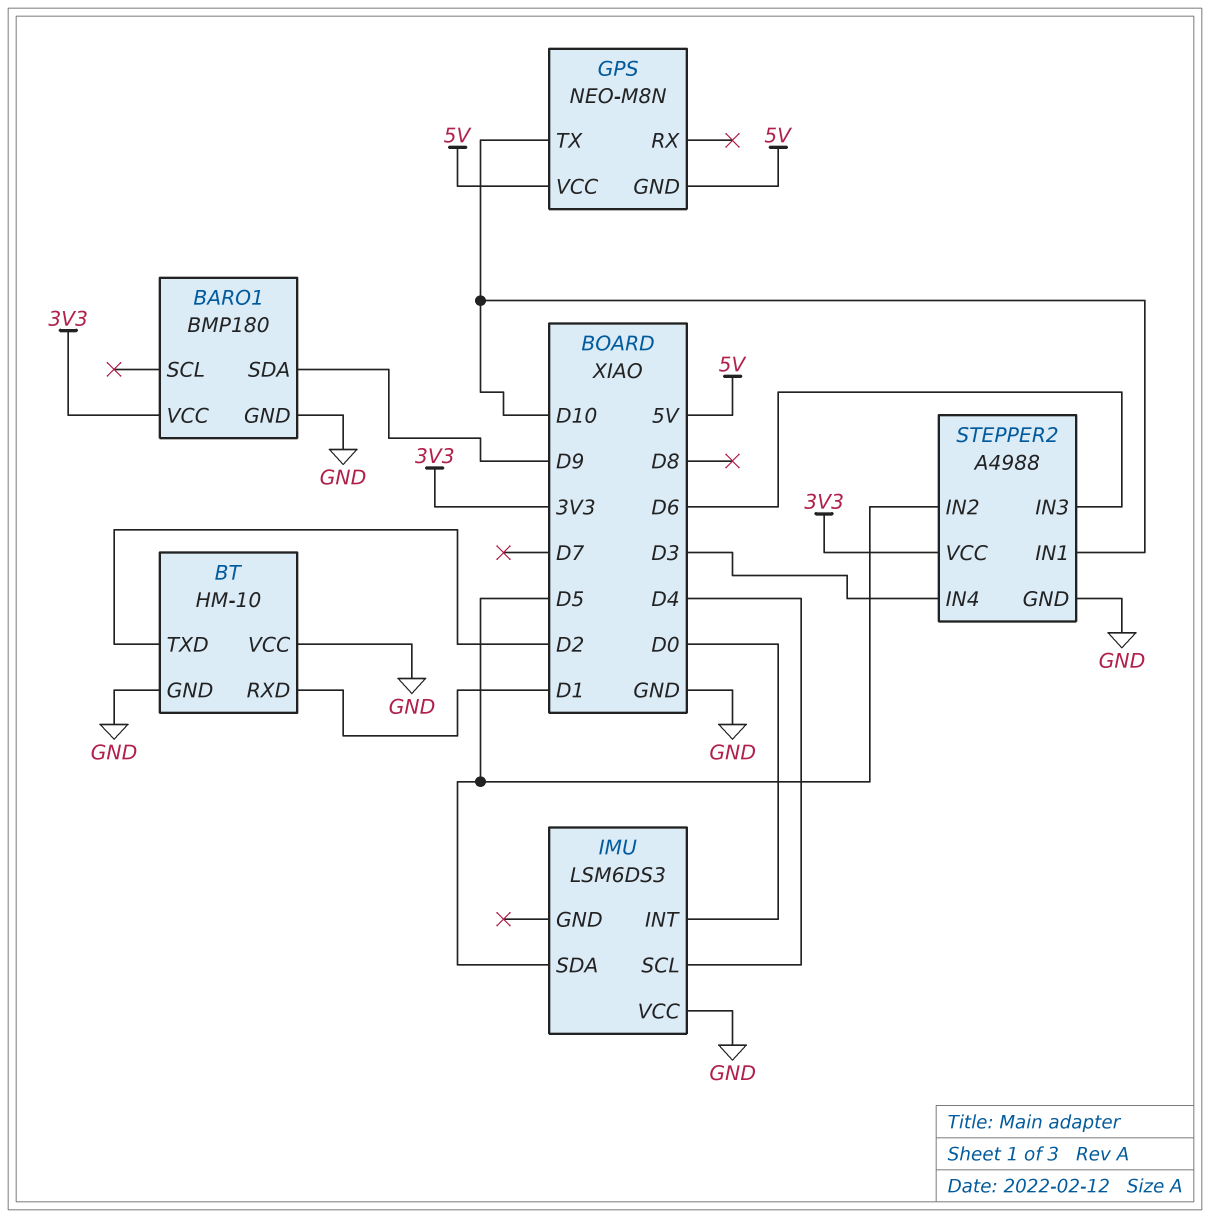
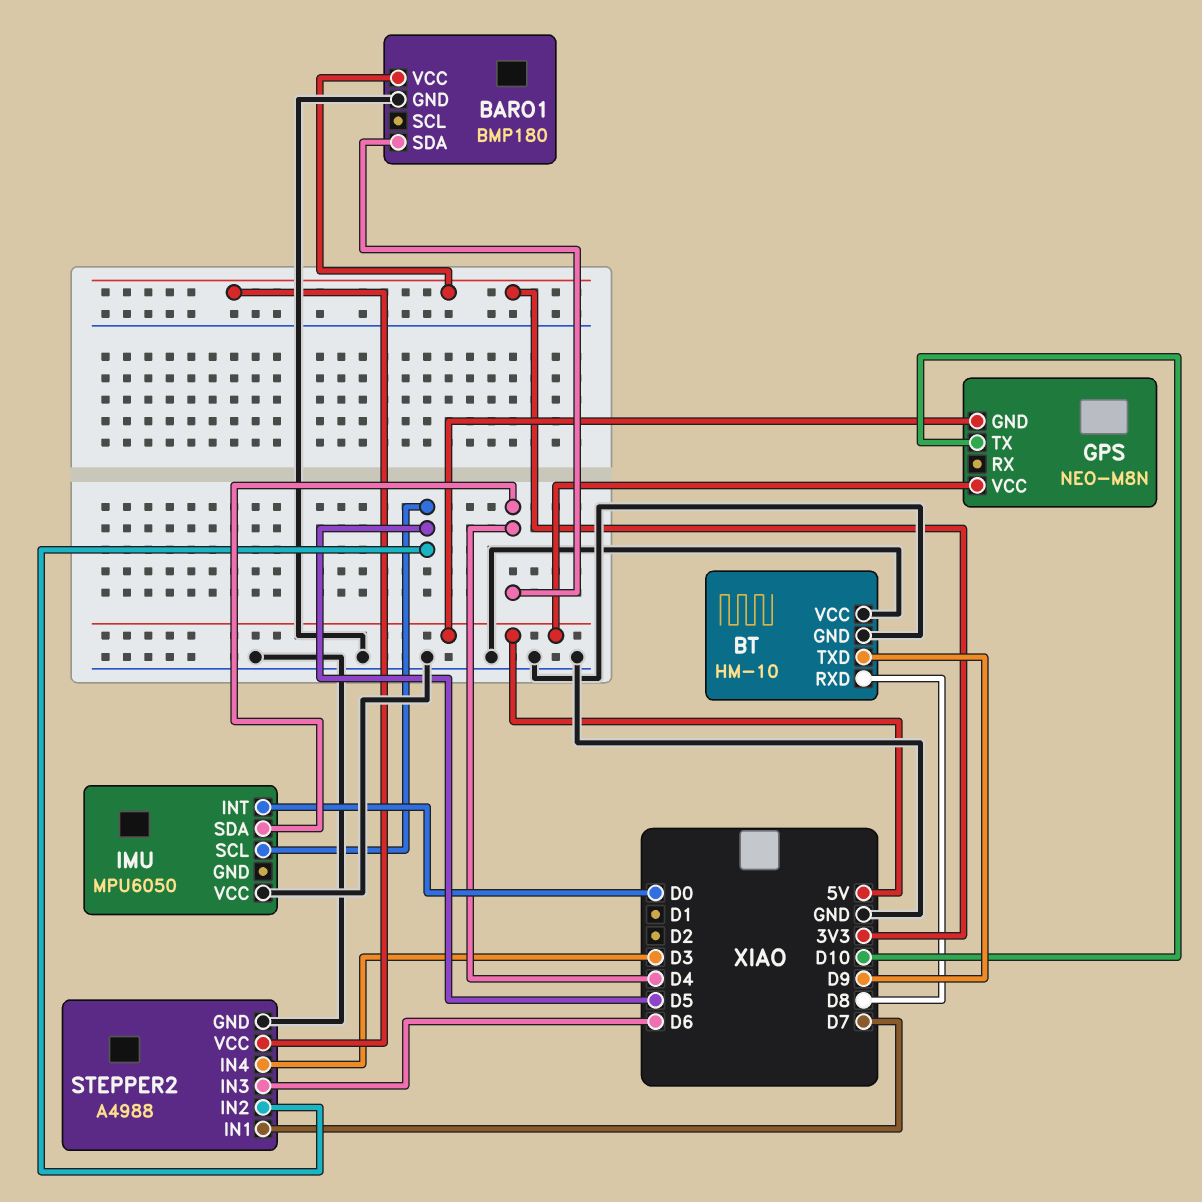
BARO1 pin SDA: D9 -> D4
BT pin RXD: D1 -> D8
BT pin TXD: D2 -> D9
IMU: LSM6DS3 -> MPU6050
IMU pin SCL: D4 -> D5
IMU pin SDA: D5 -> D4
STEPPER2 pin IN1: D10 -> D7

